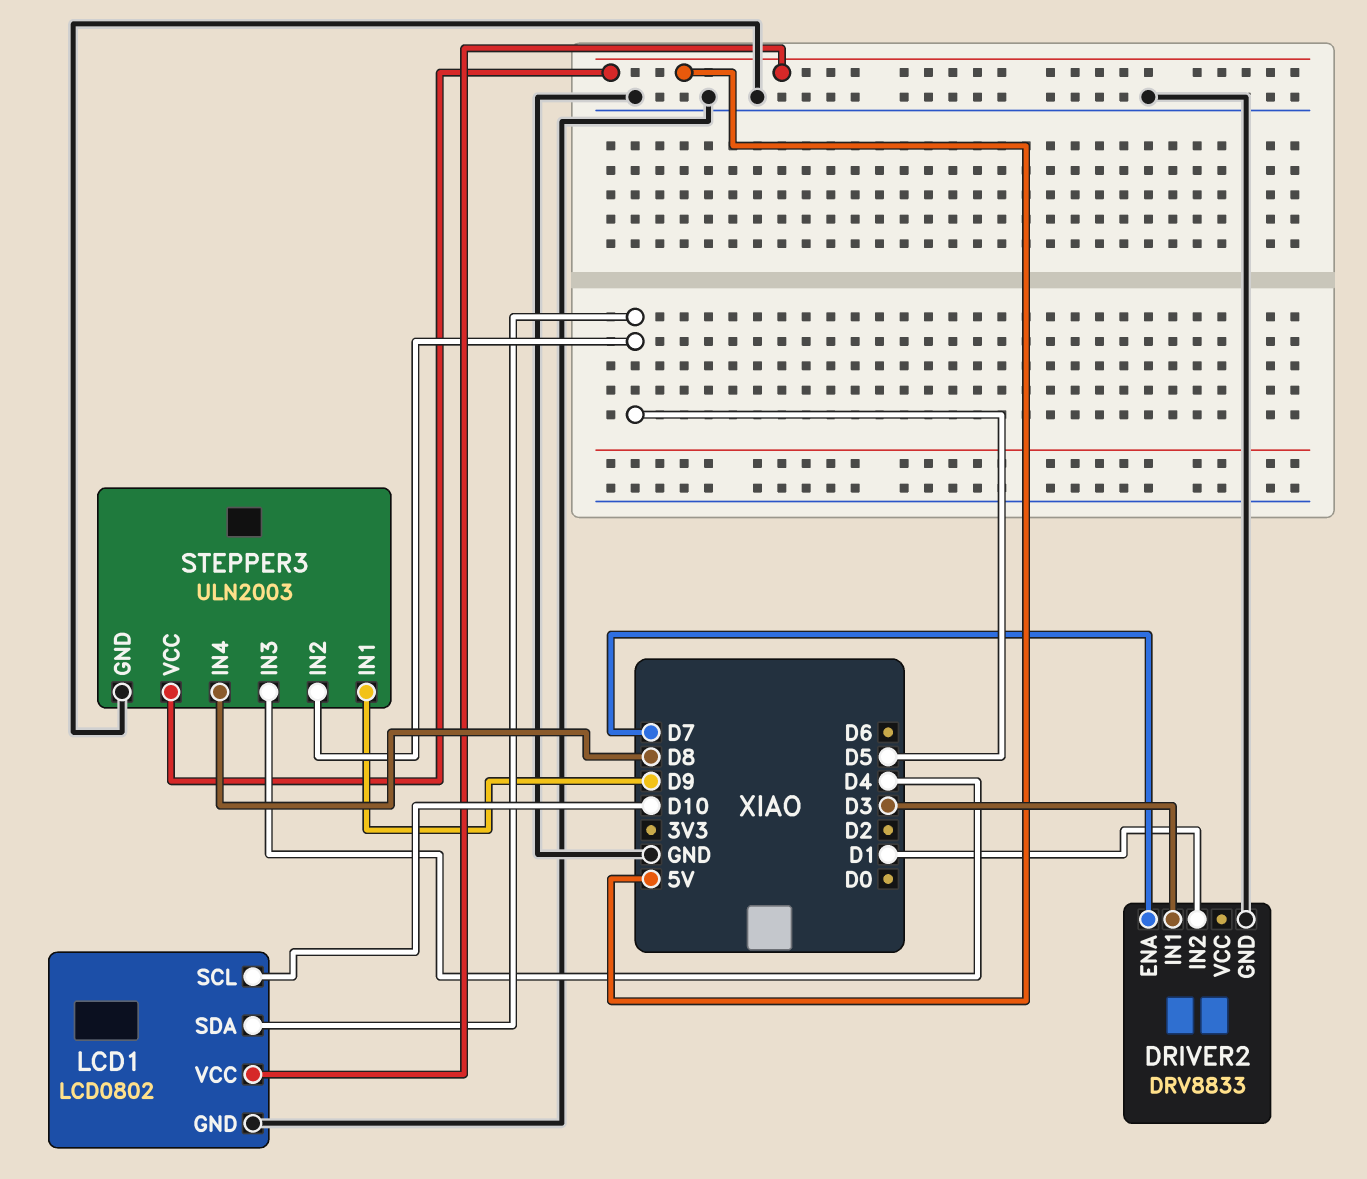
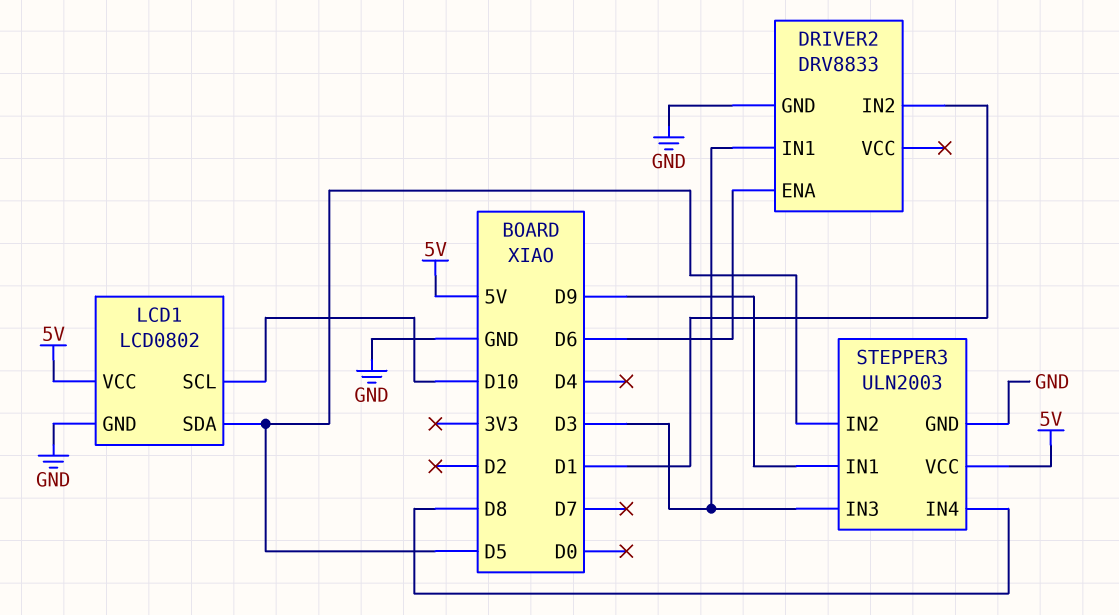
DRIVER2 pin ENA: D7 -> D6
STEPPER3 pin IN3: D4 -> D3

